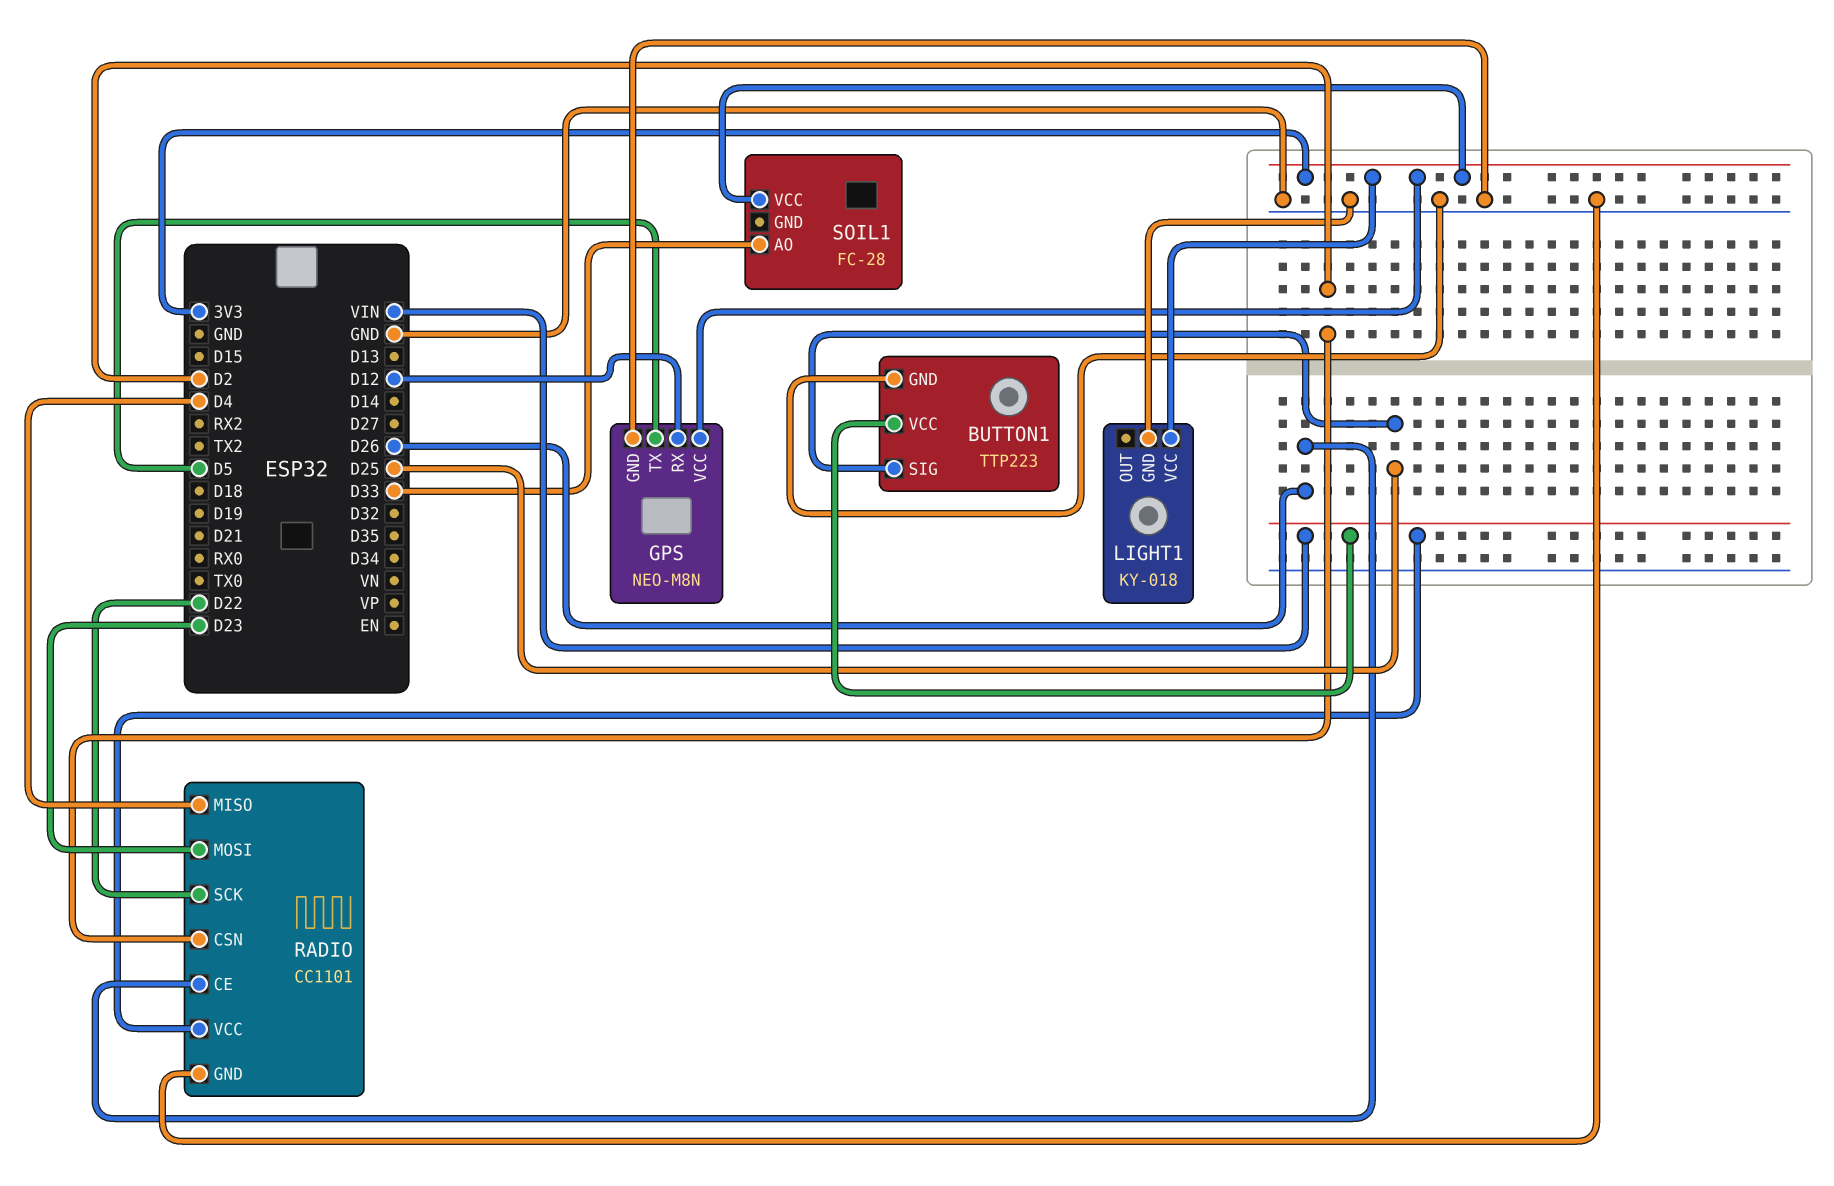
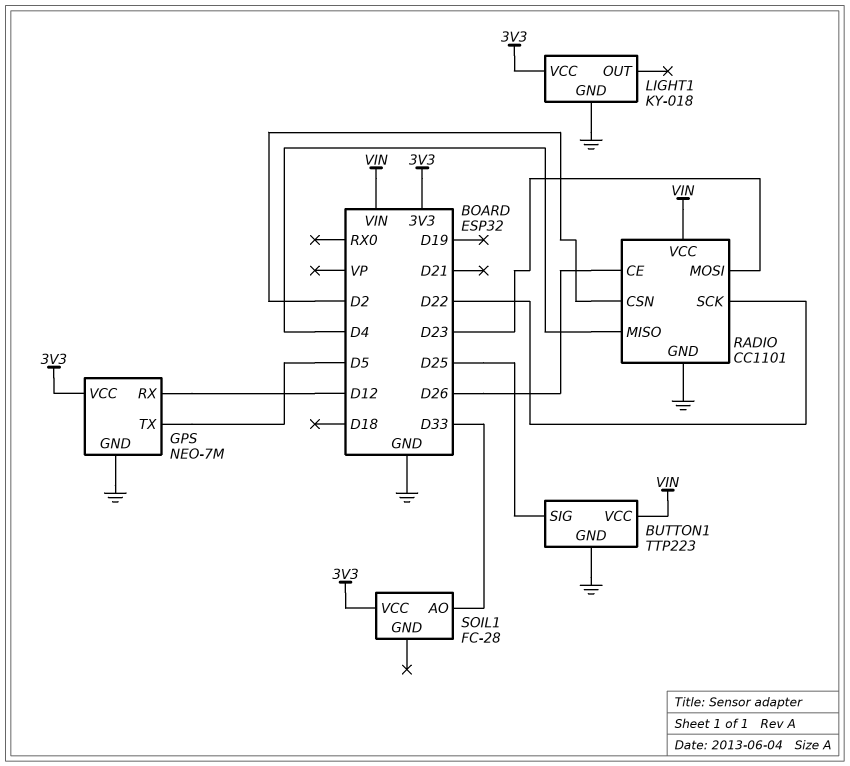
GPS: NEO-M8N -> NEO-7M

